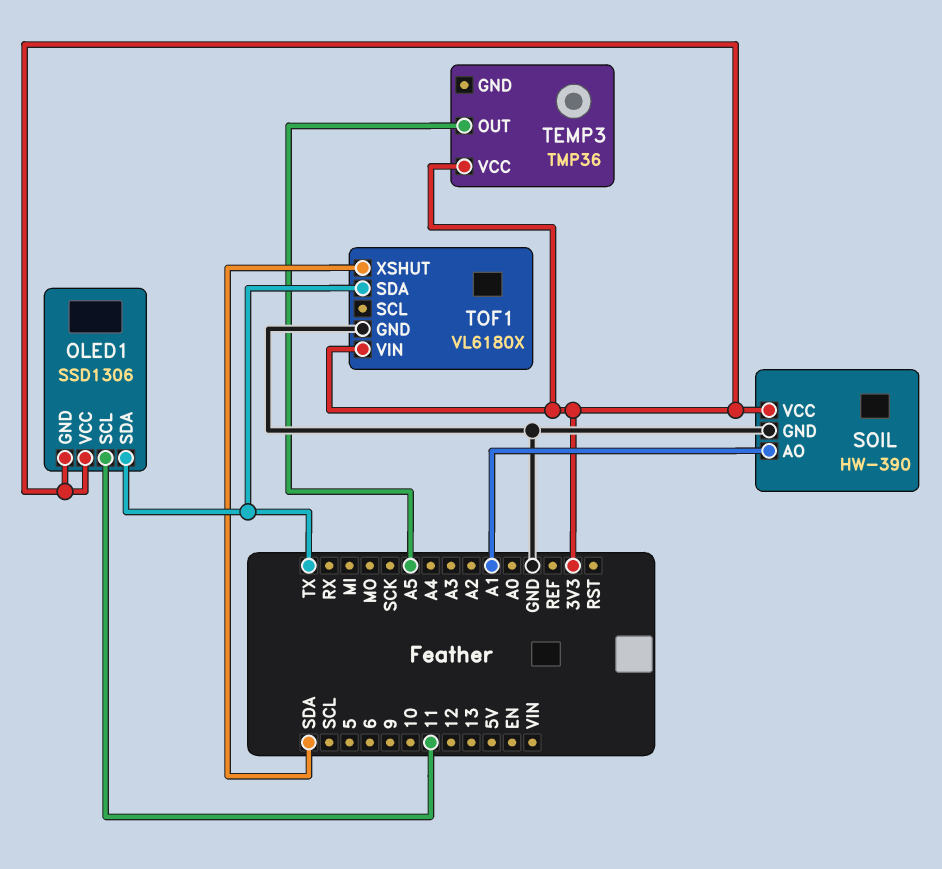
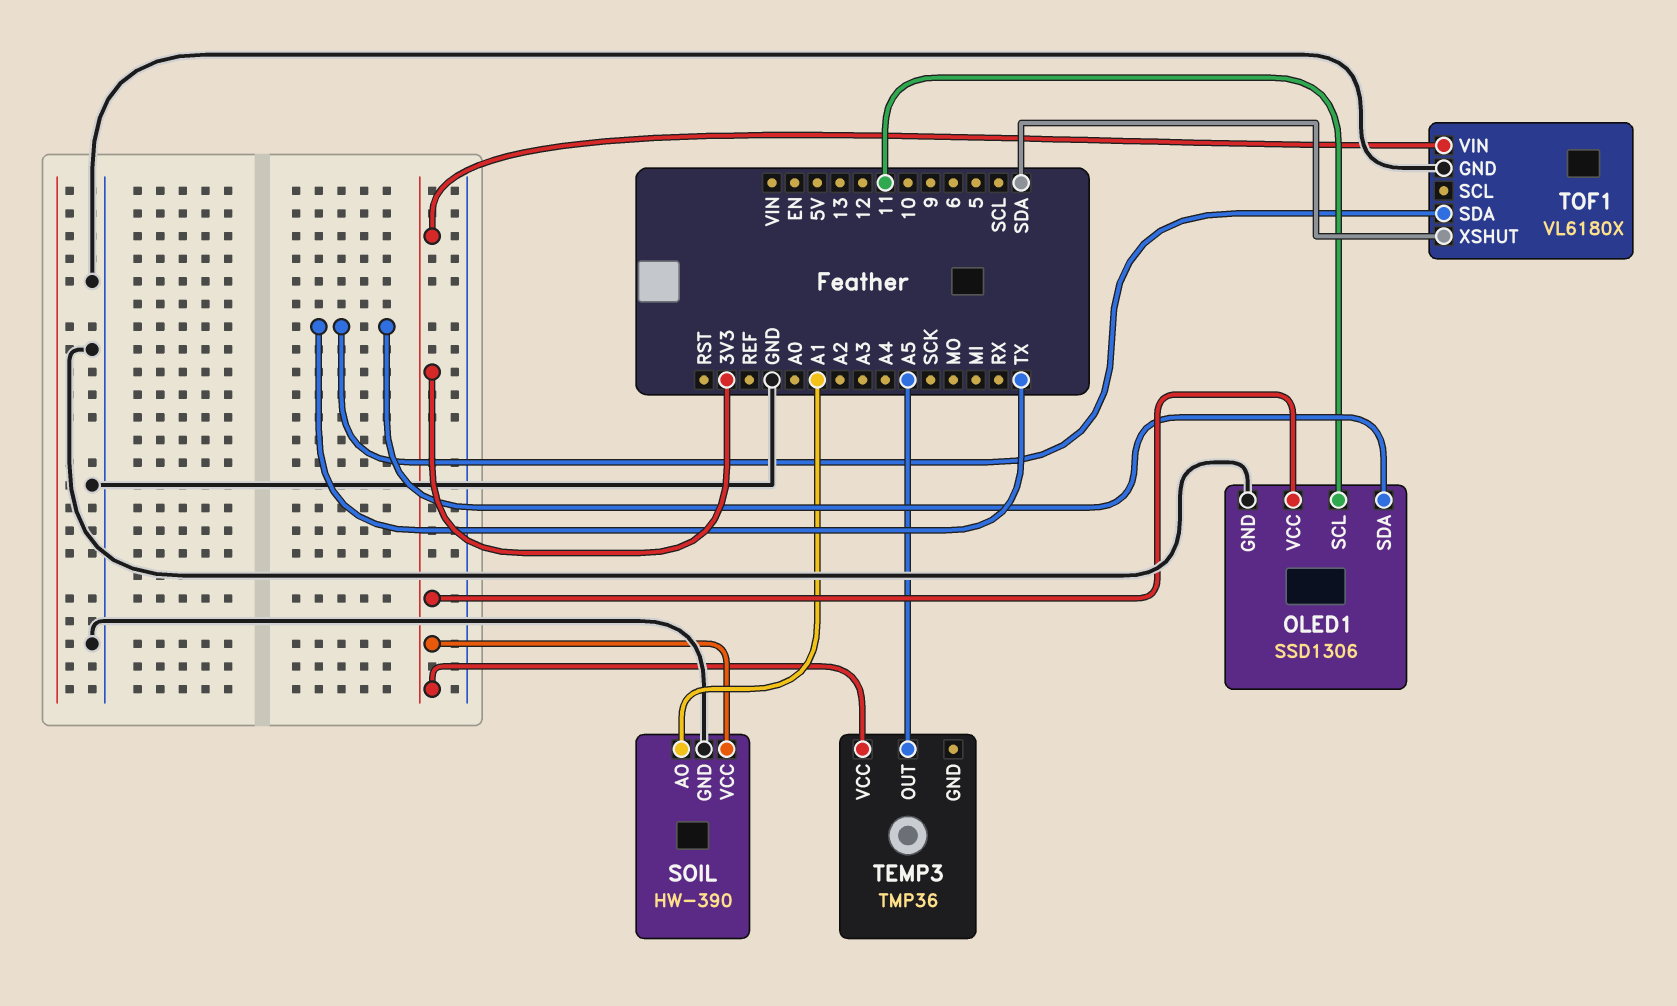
OLED1 pin GND: 3V3 -> GND

